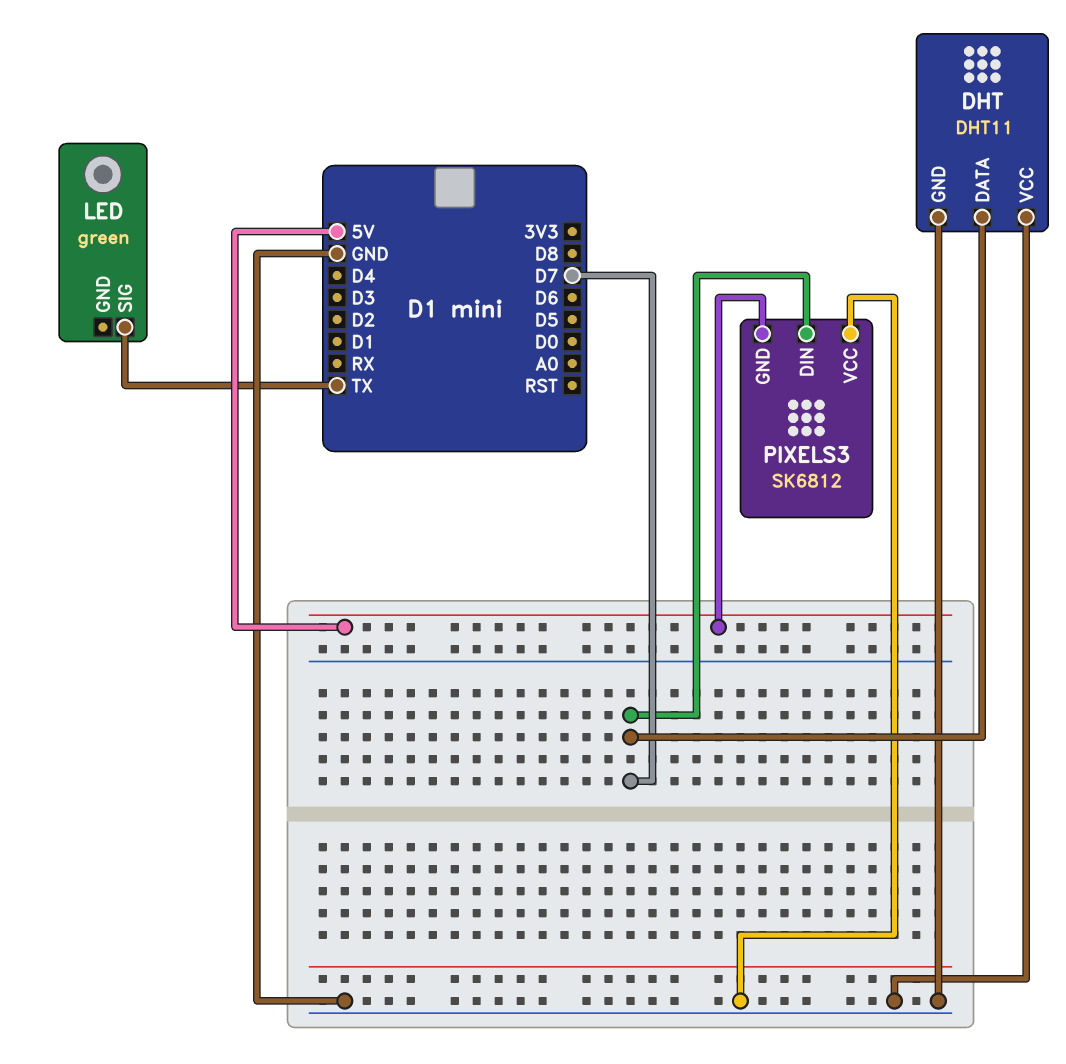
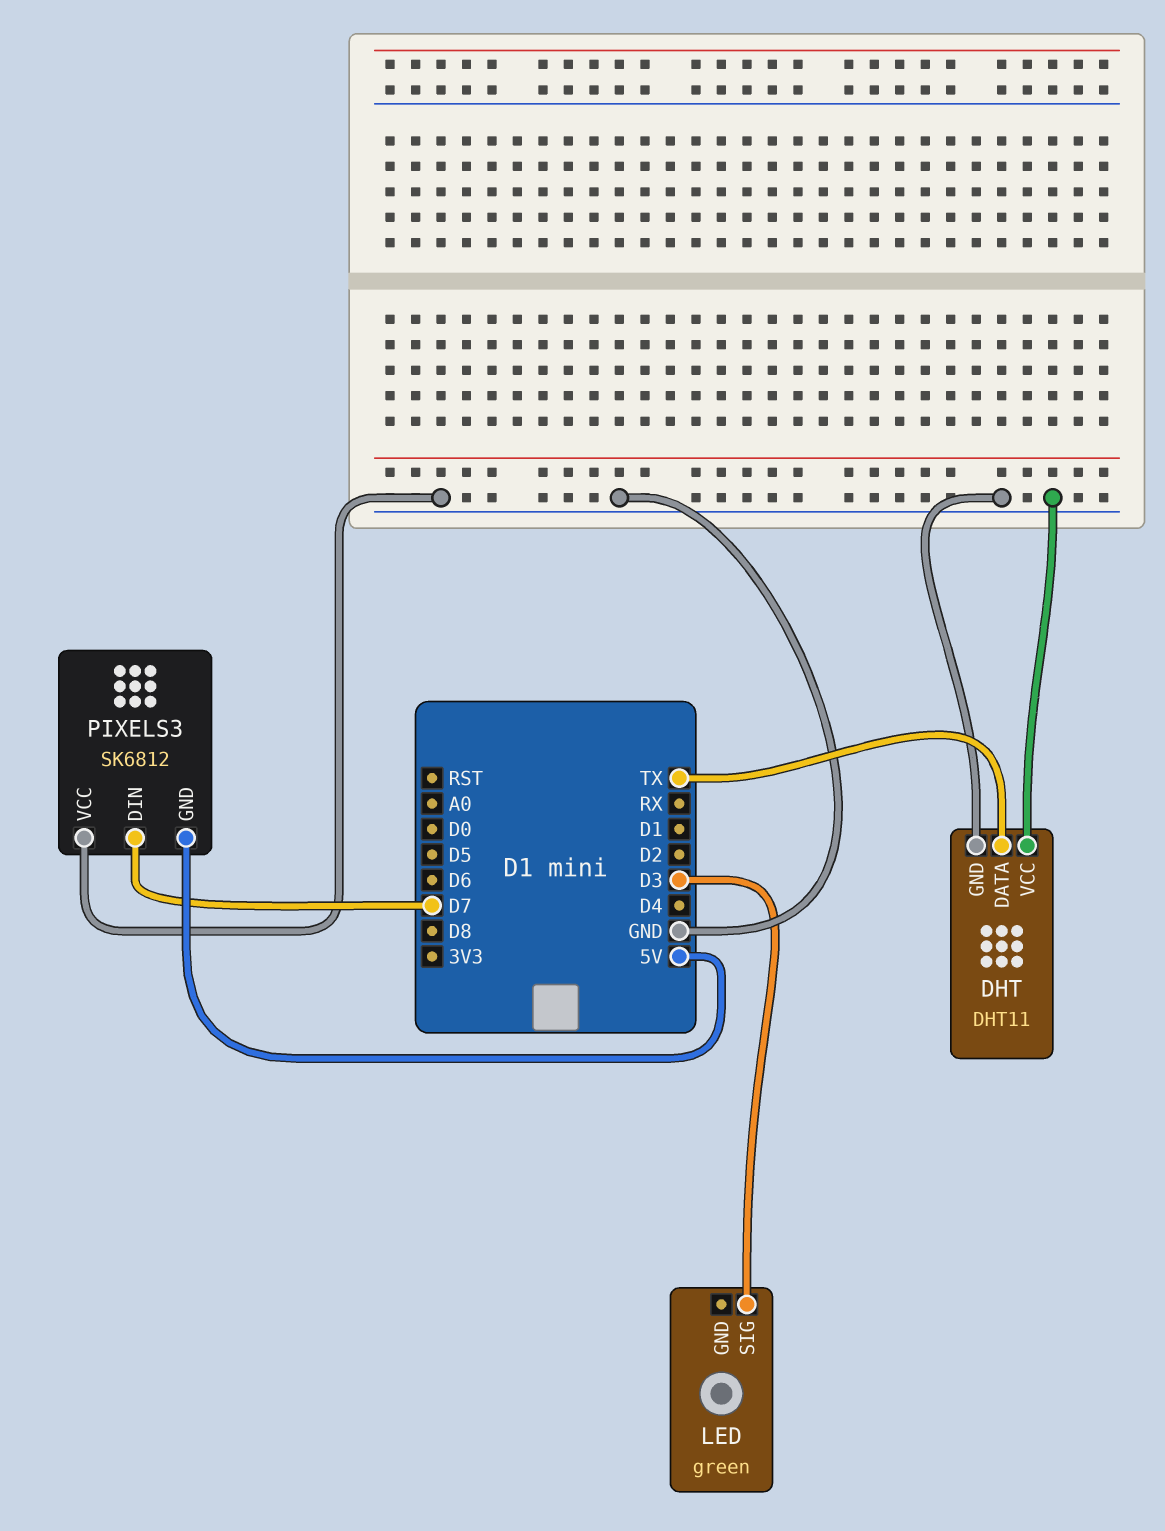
DHT pin DATA: D7 -> TX
LED pin SIG: TX -> D3

